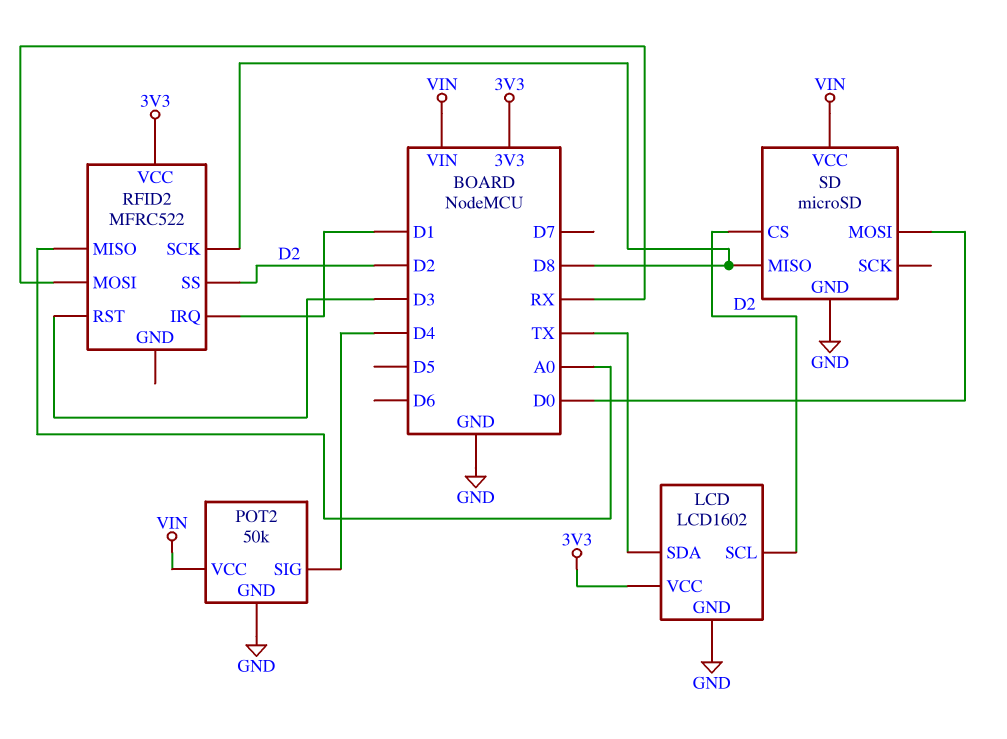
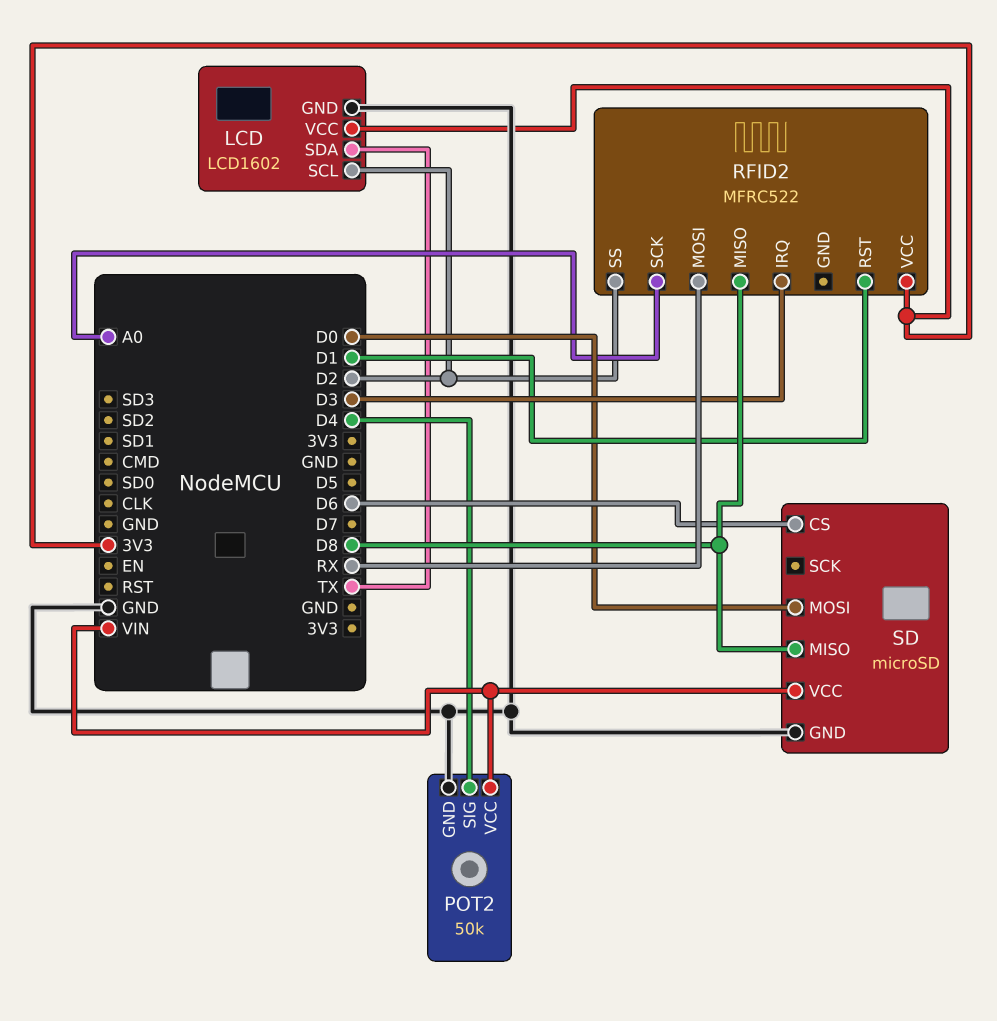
RFID2 pin IRQ: D1 -> D3
RFID2 pin MISO: A0 -> D8
RFID2 pin RST: D3 -> D1
RFID2 pin SCK: D8 -> A0
SD pin CS: D2 -> D6

